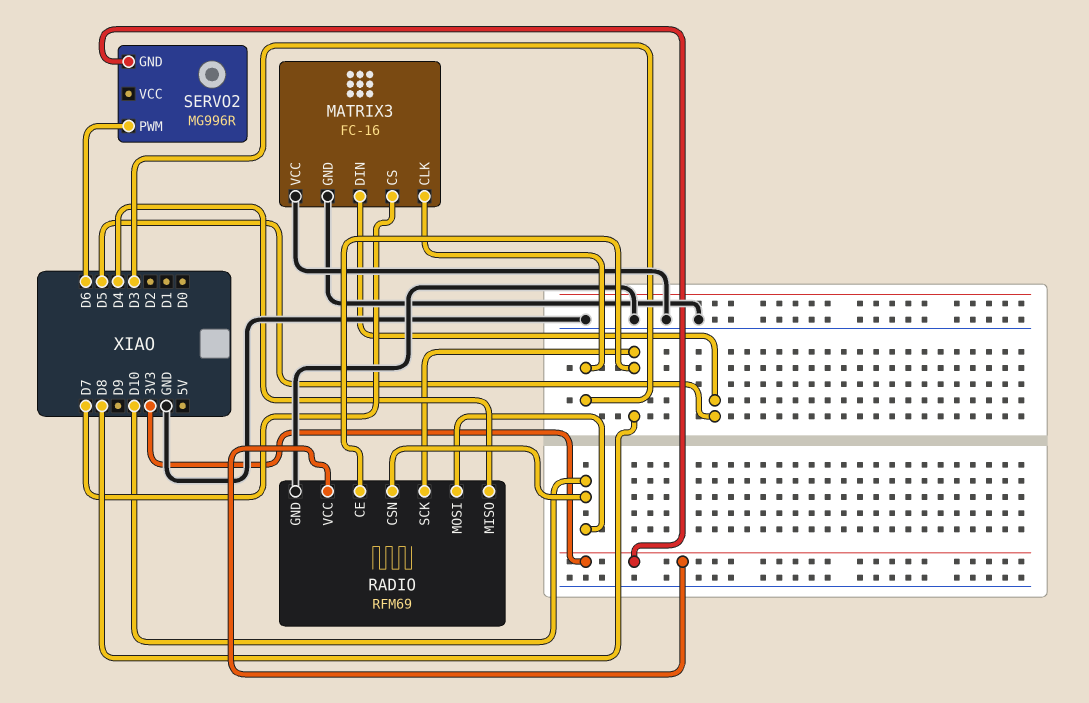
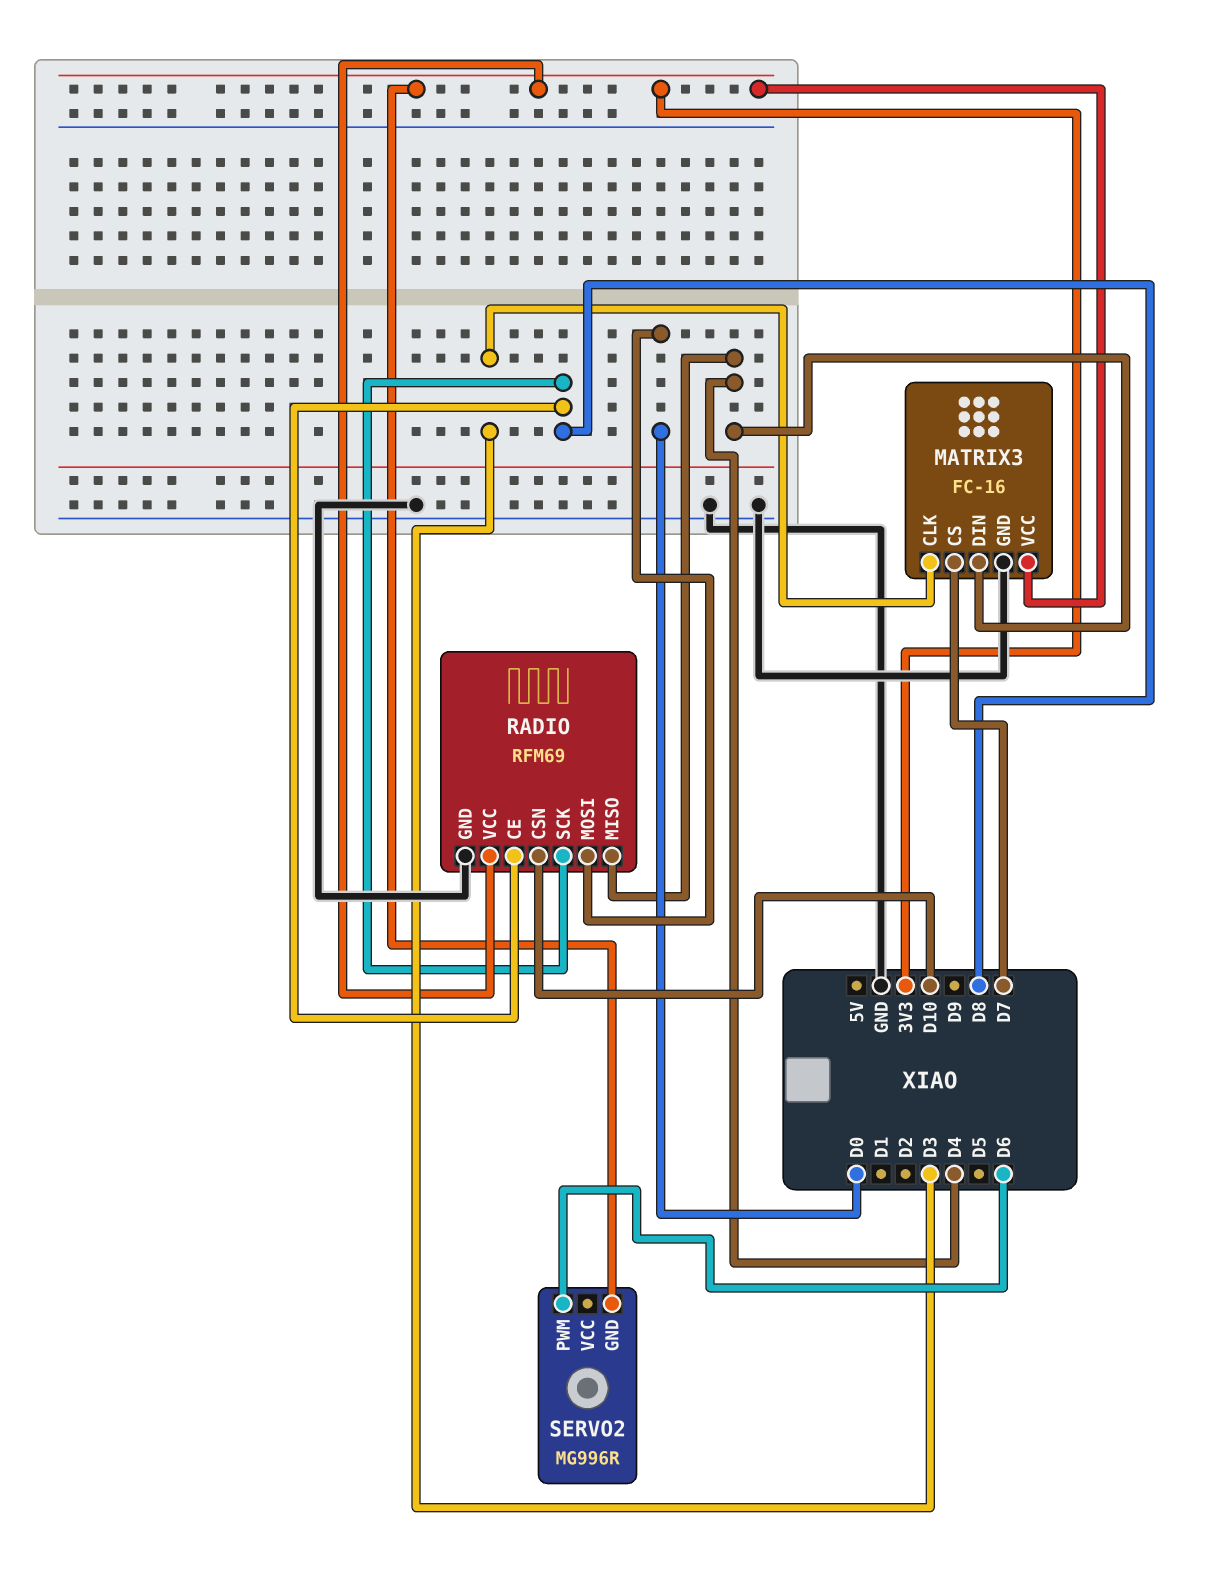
MATRIX3 pin DIN: D5 -> D4
MATRIX3 pin VCC: GND -> 3V3
RADIO pin MOSI: D10 -> D0

